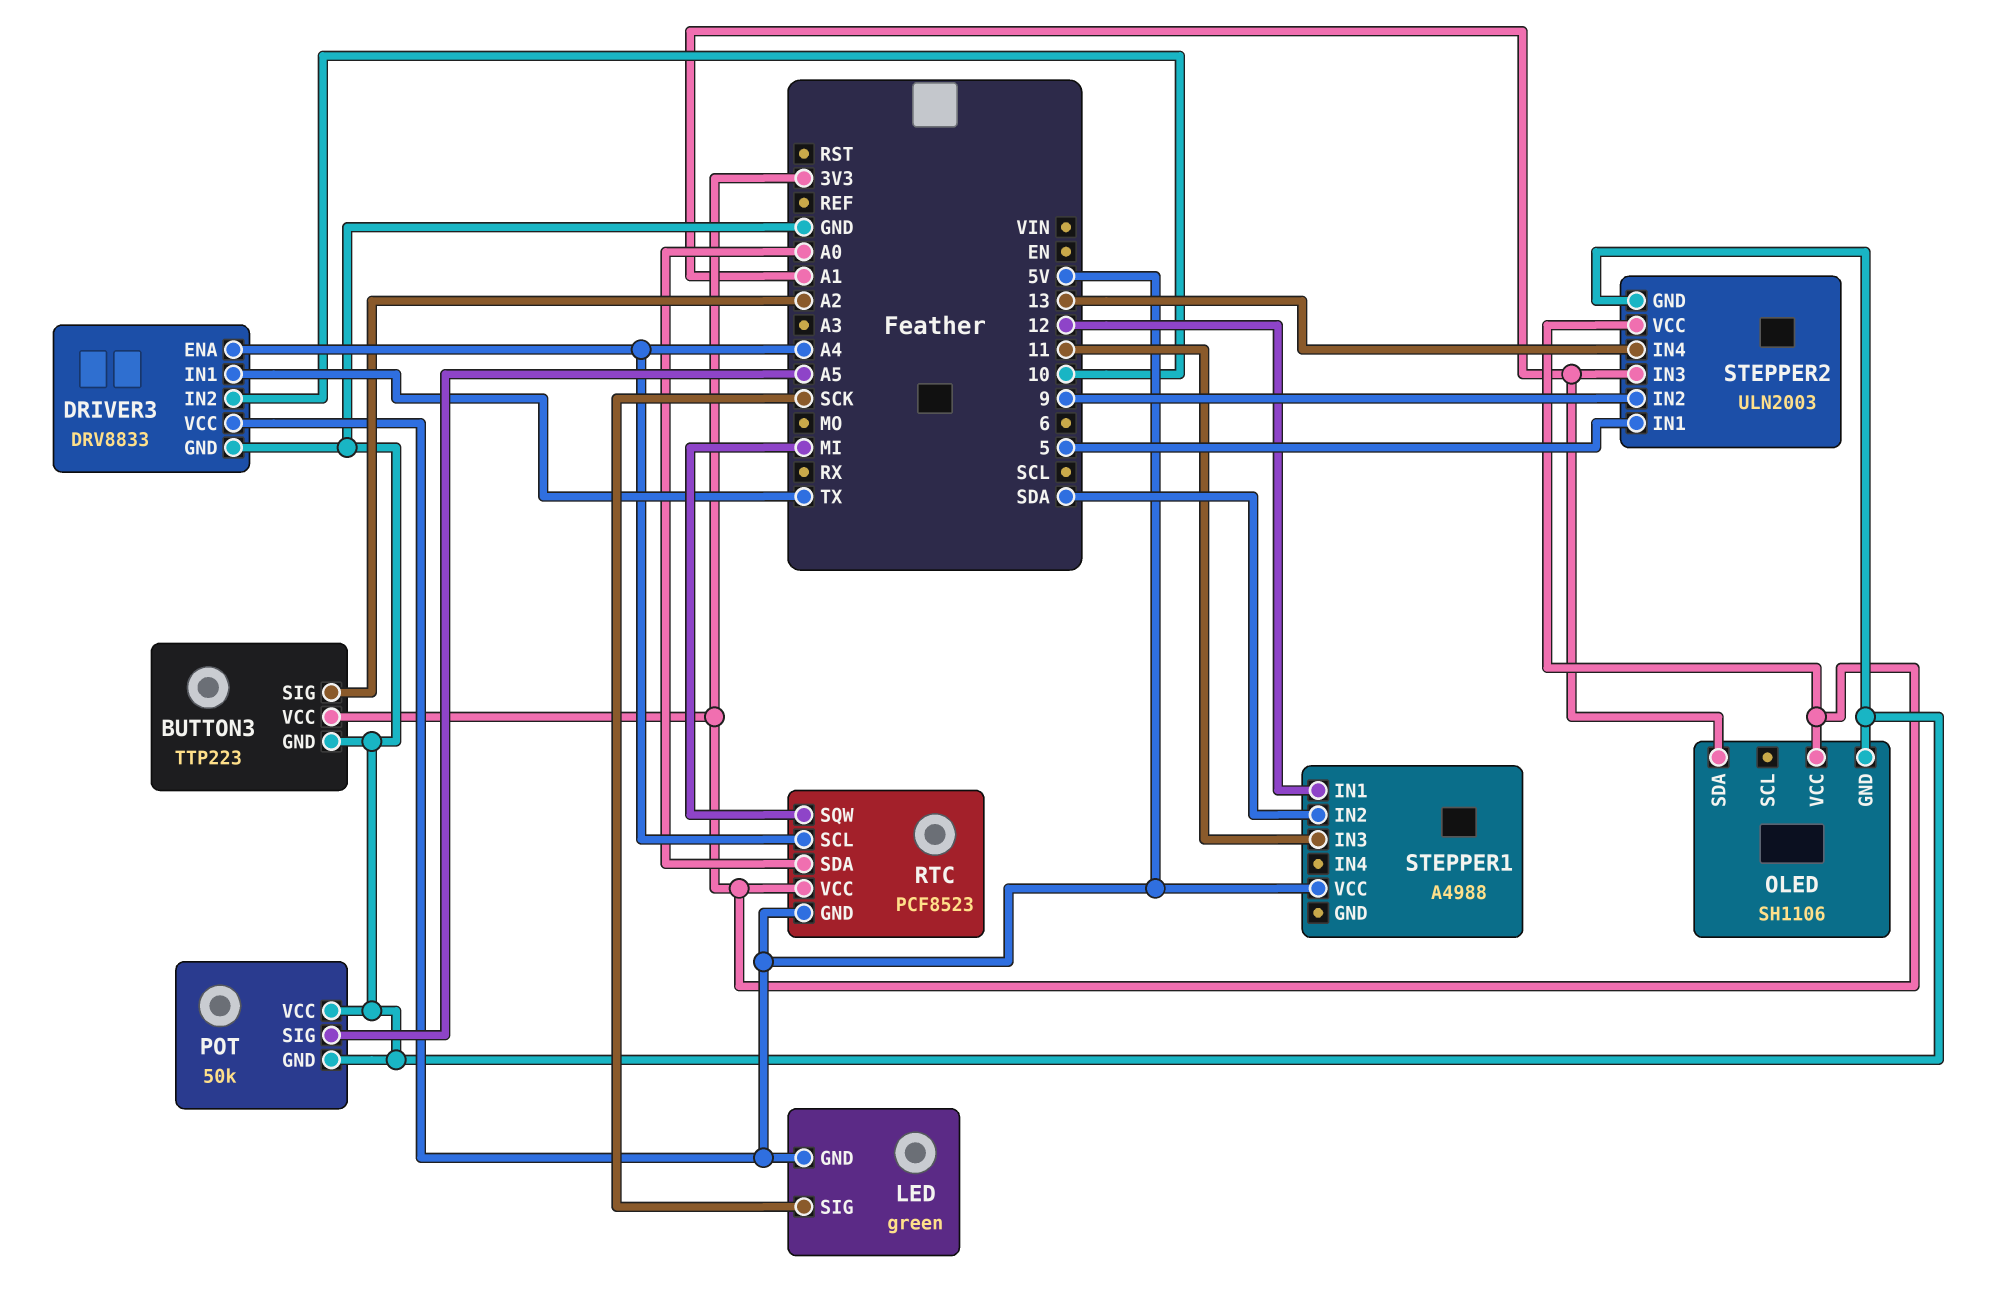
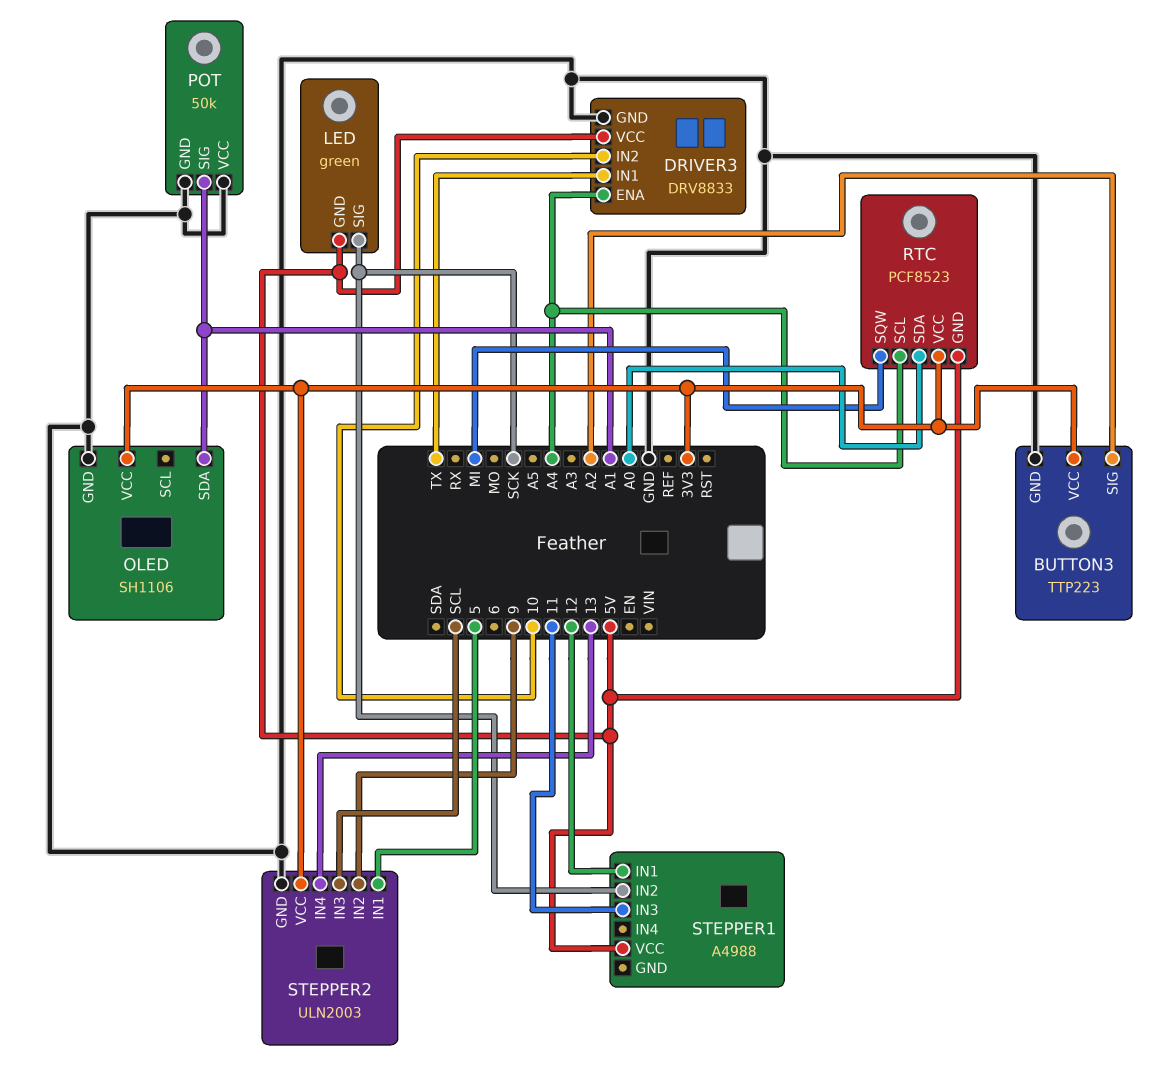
POT pin SIG: A5 -> A1
STEPPER1 pin IN2: SDA -> SCK
STEPPER2 pin IN3: A1 -> SCL

